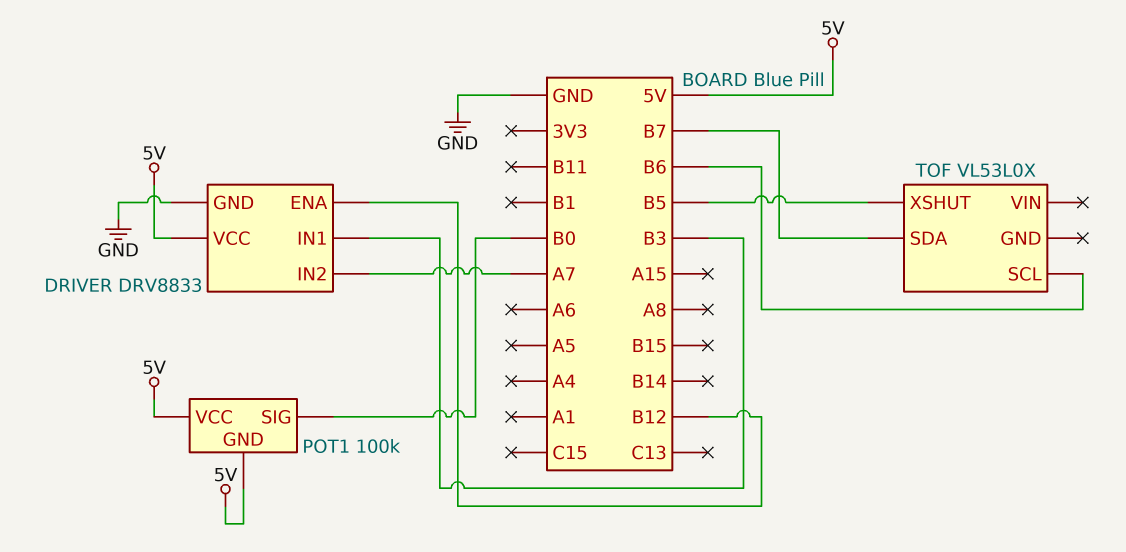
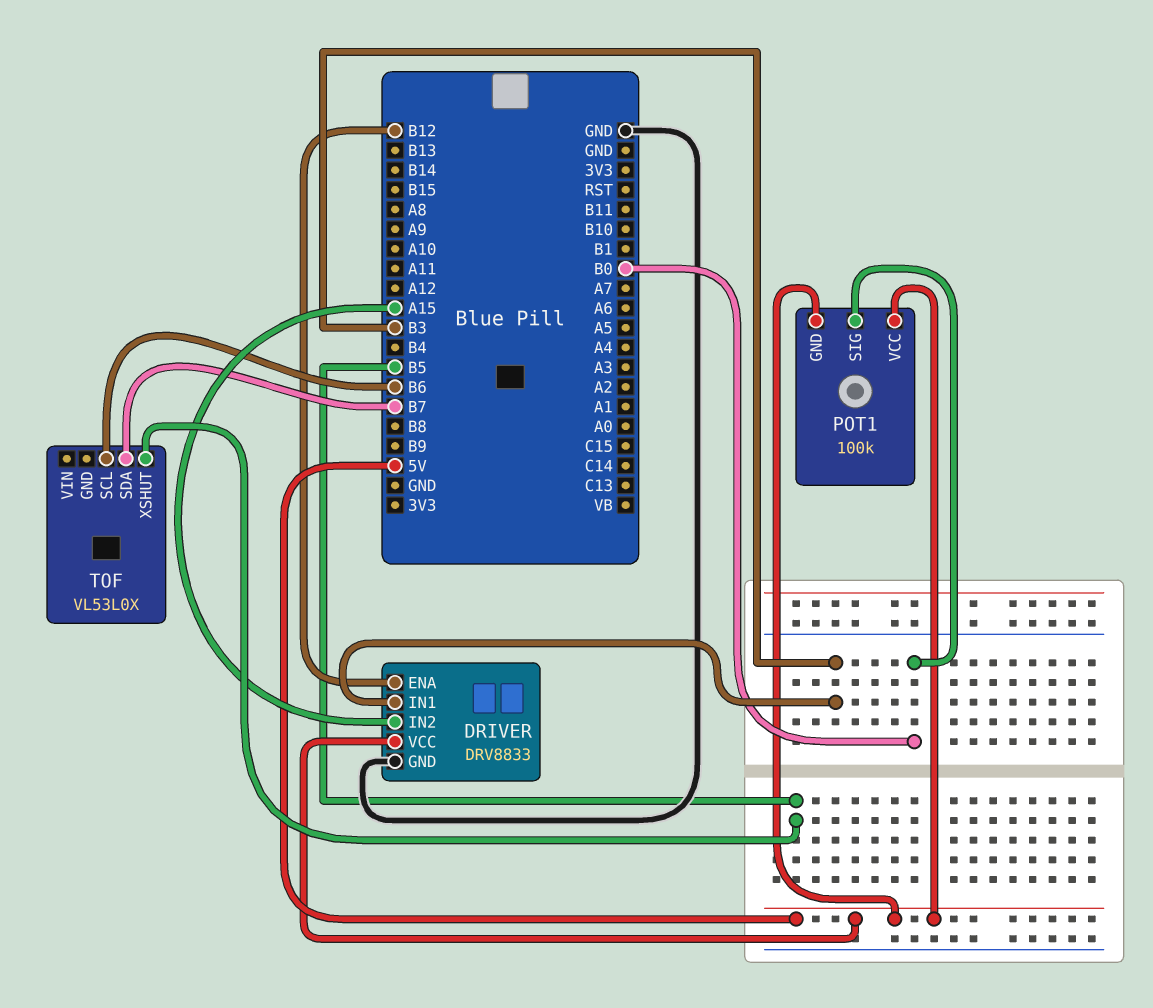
DRIVER pin IN2: A7 -> A15

